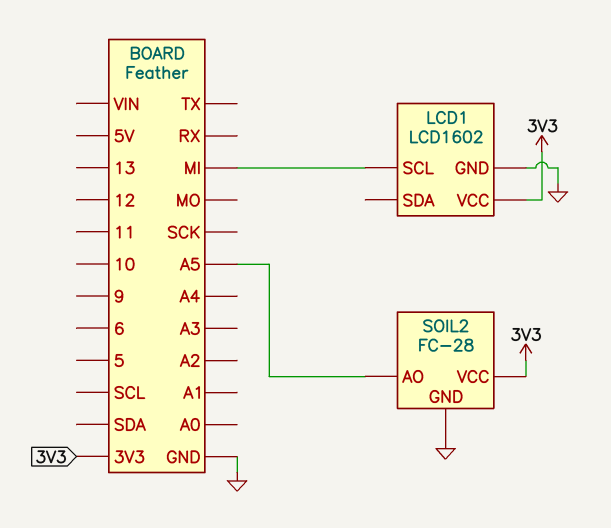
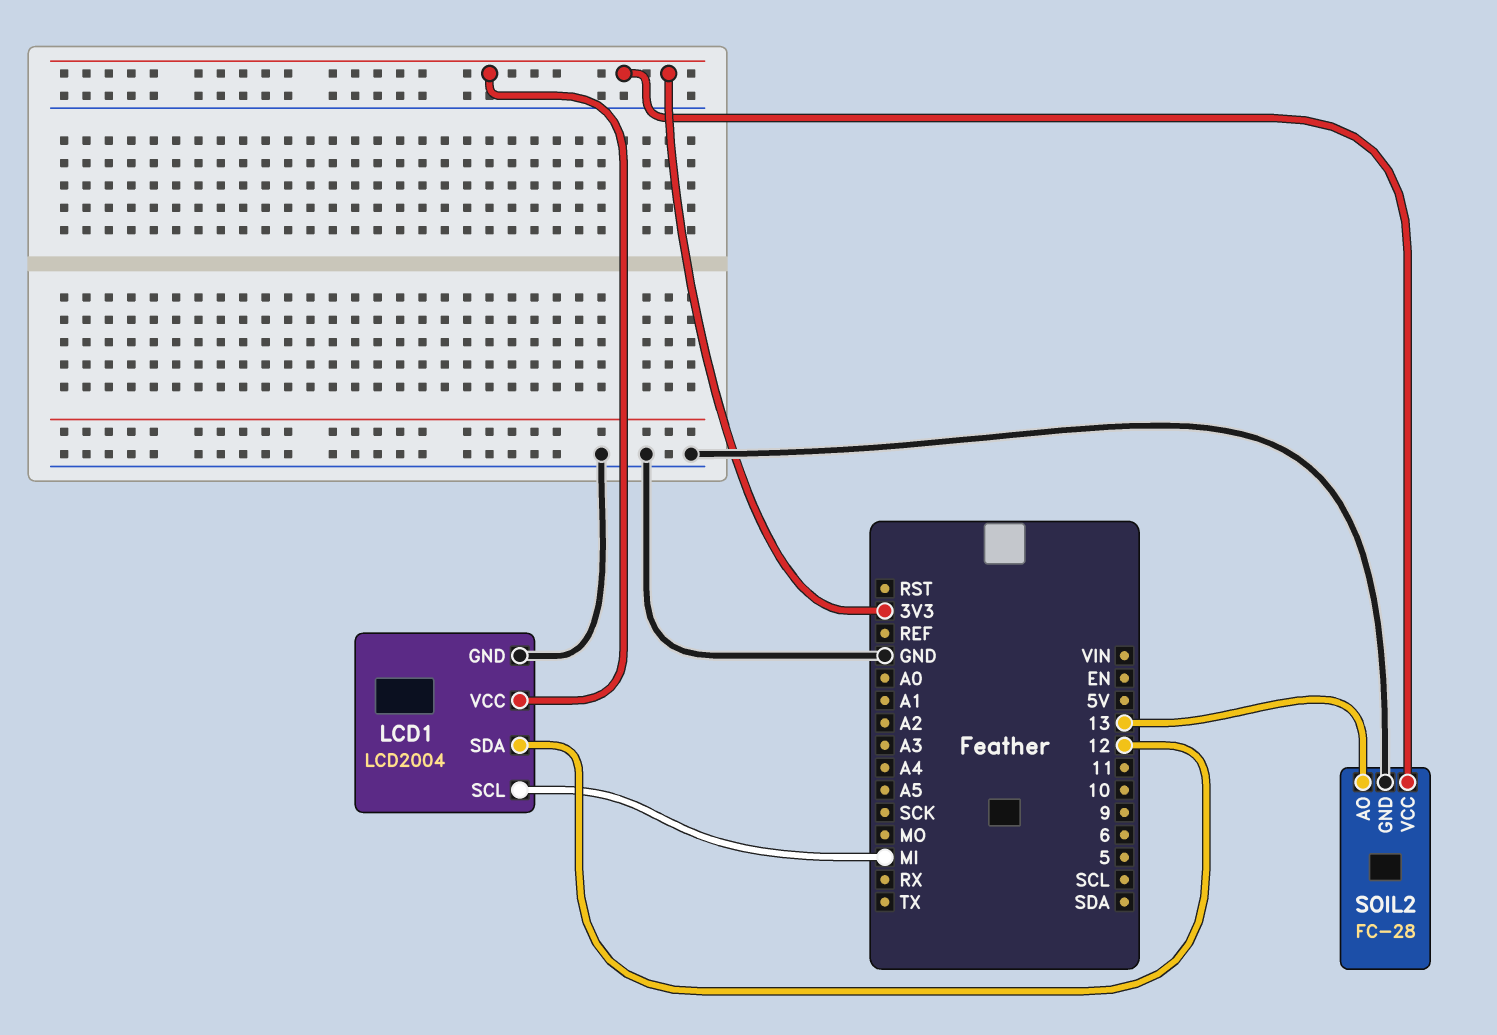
LCD1: LCD1602 -> LCD2004
LCD1 pin SDA: none -> 12
SOIL2 pin AO: A5 -> 13

